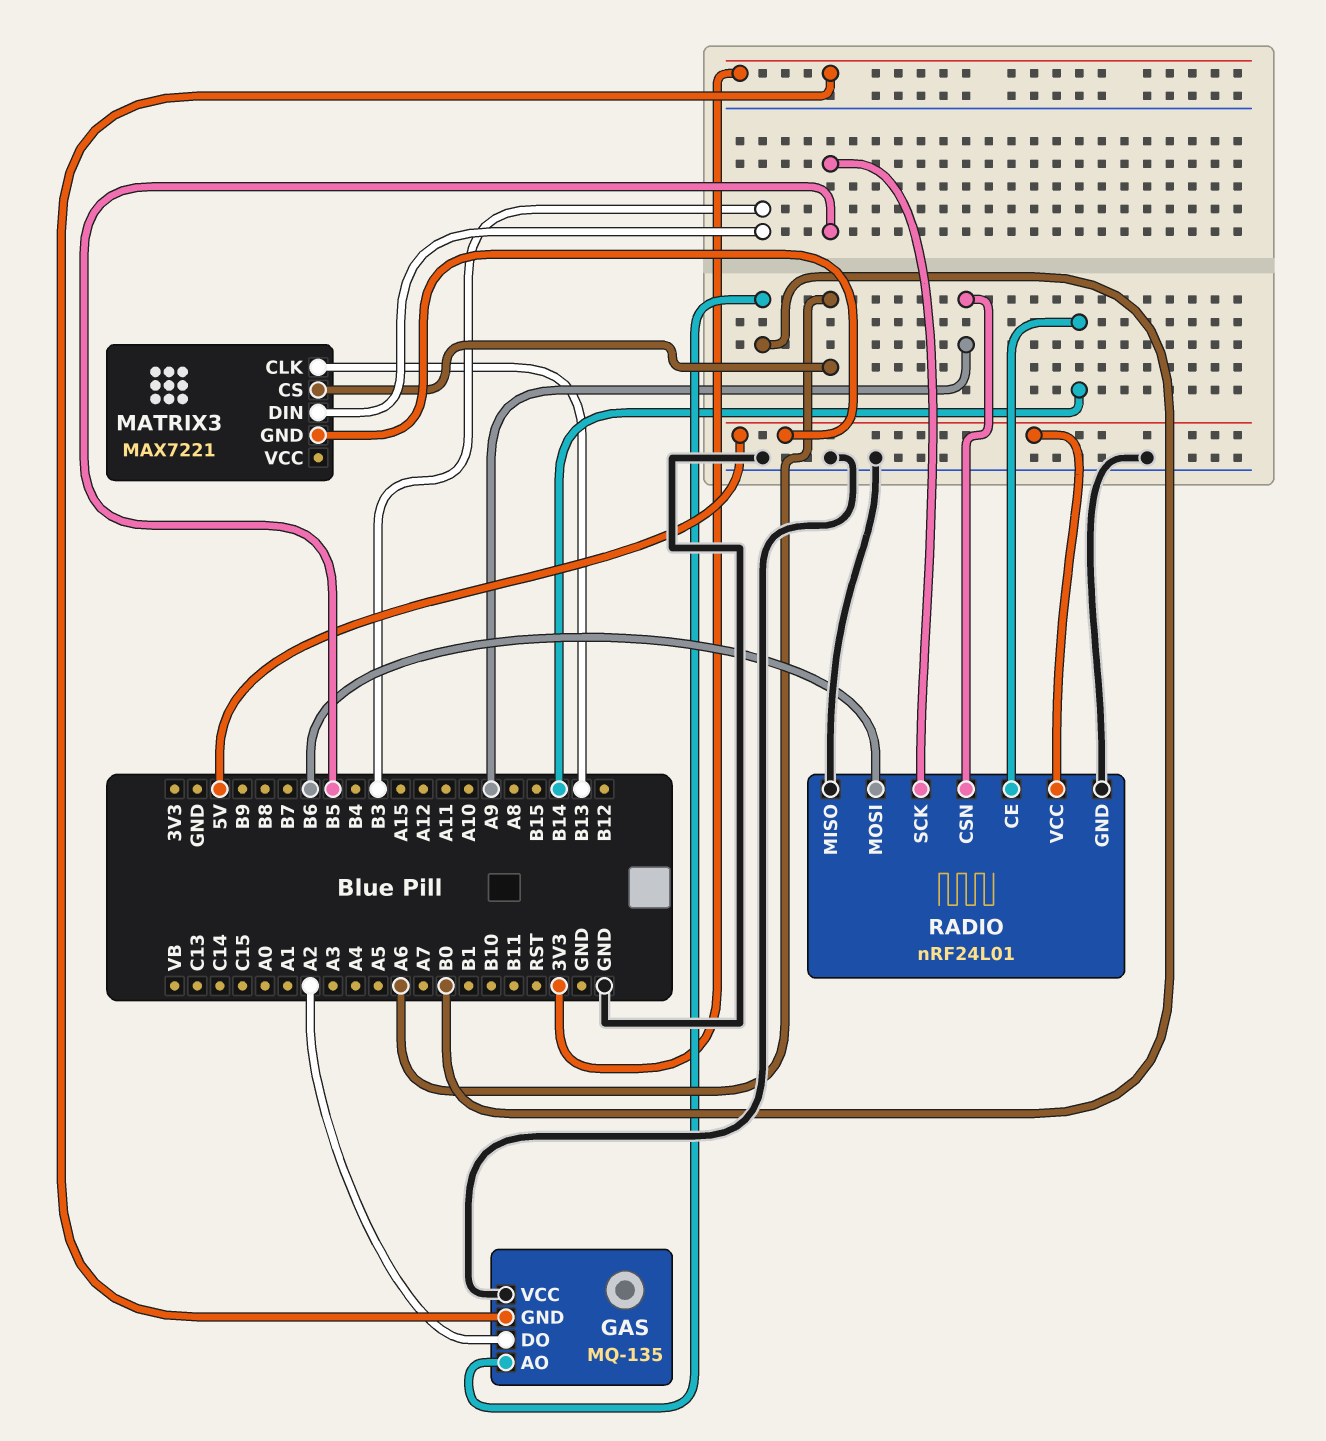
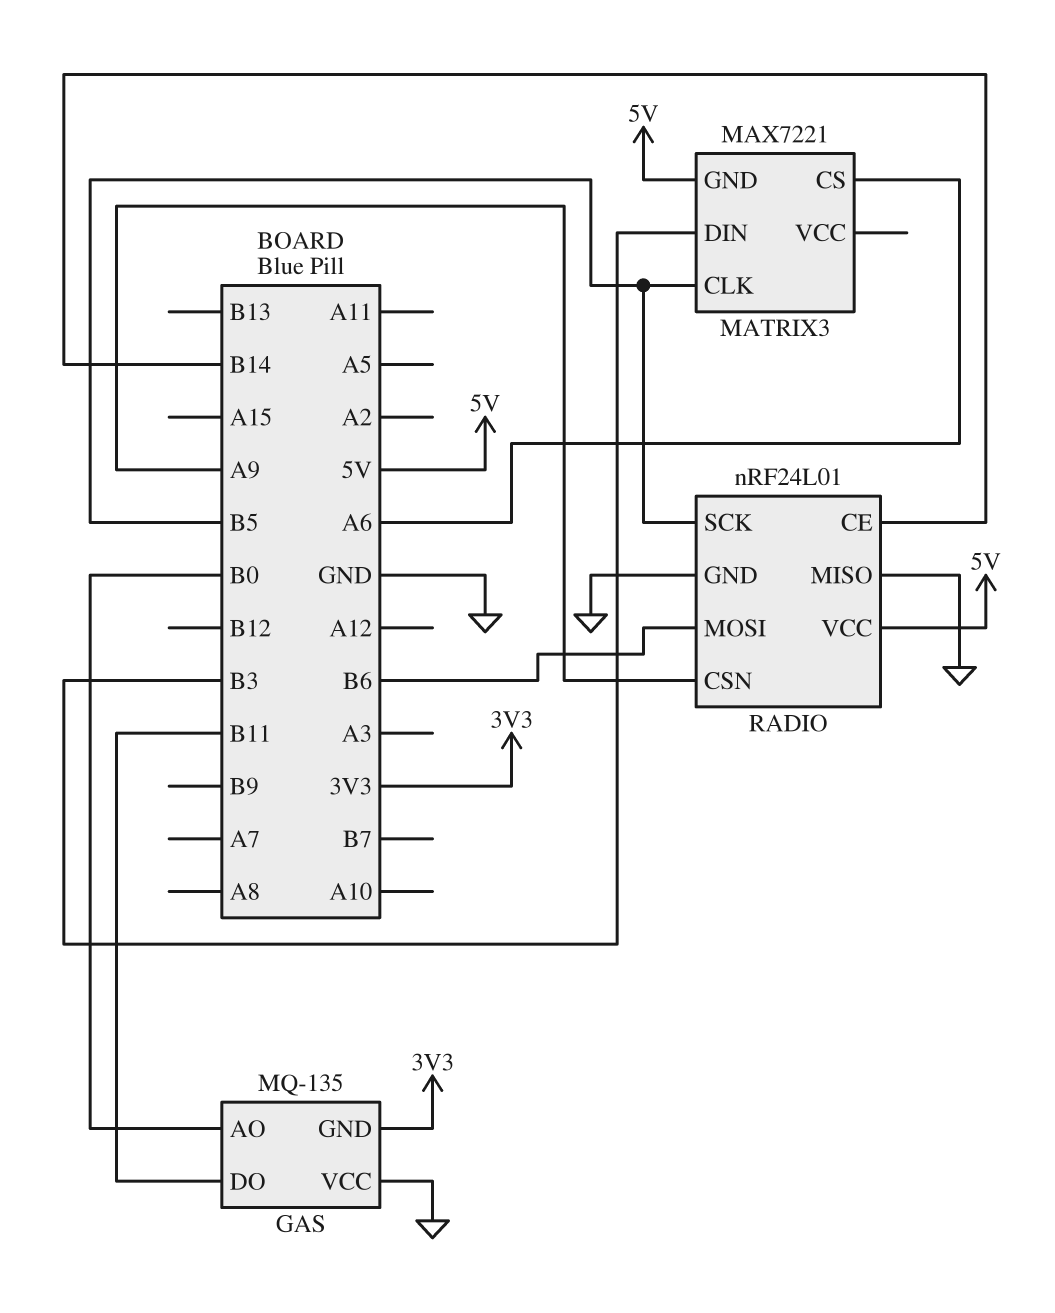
GAS pin DO: A2 -> B11
MATRIX3 pin CLK: B13 -> B5

